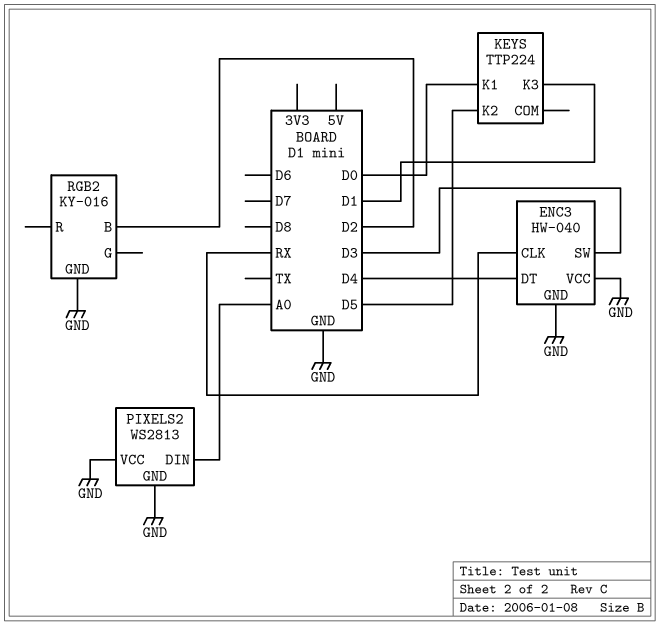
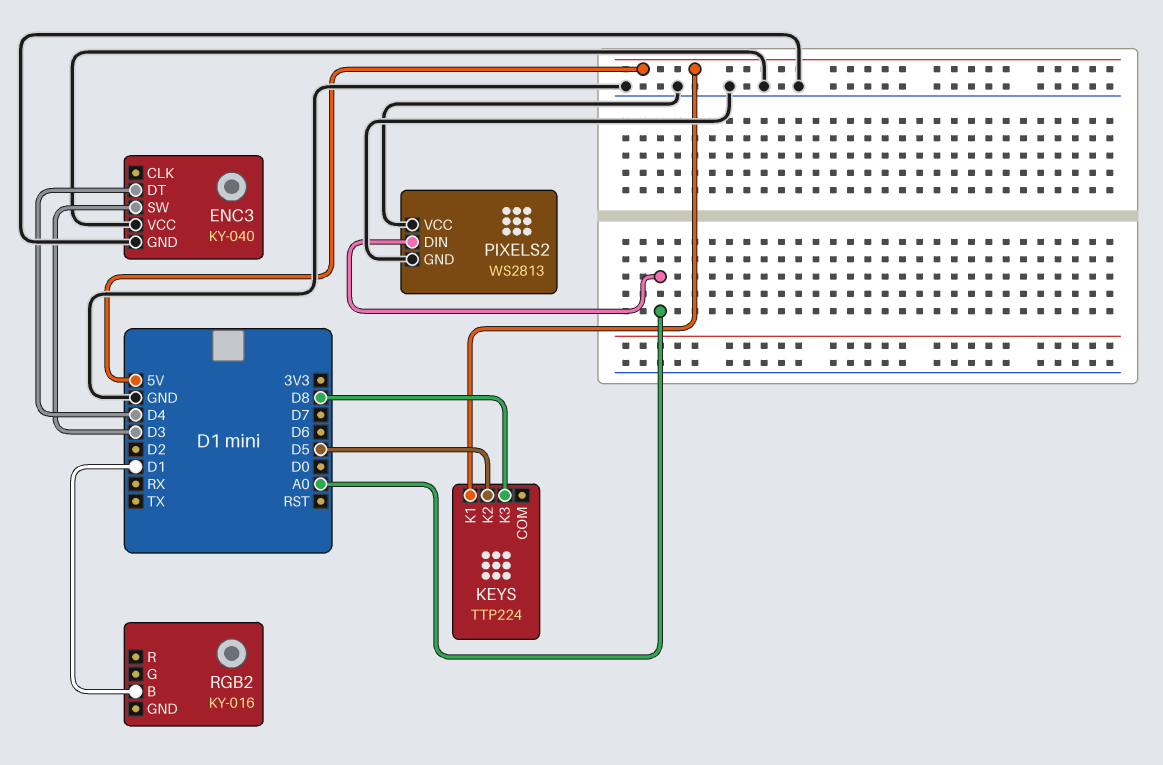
ENC3: HW-040 -> KY-040
ENC3 pin CLK: RX -> none
KEYS pin K1: D0 -> 5V
KEYS pin K3: D1 -> D8
RGB2 pin B: D2 -> D1
RGB2 pin GND: GND -> none

